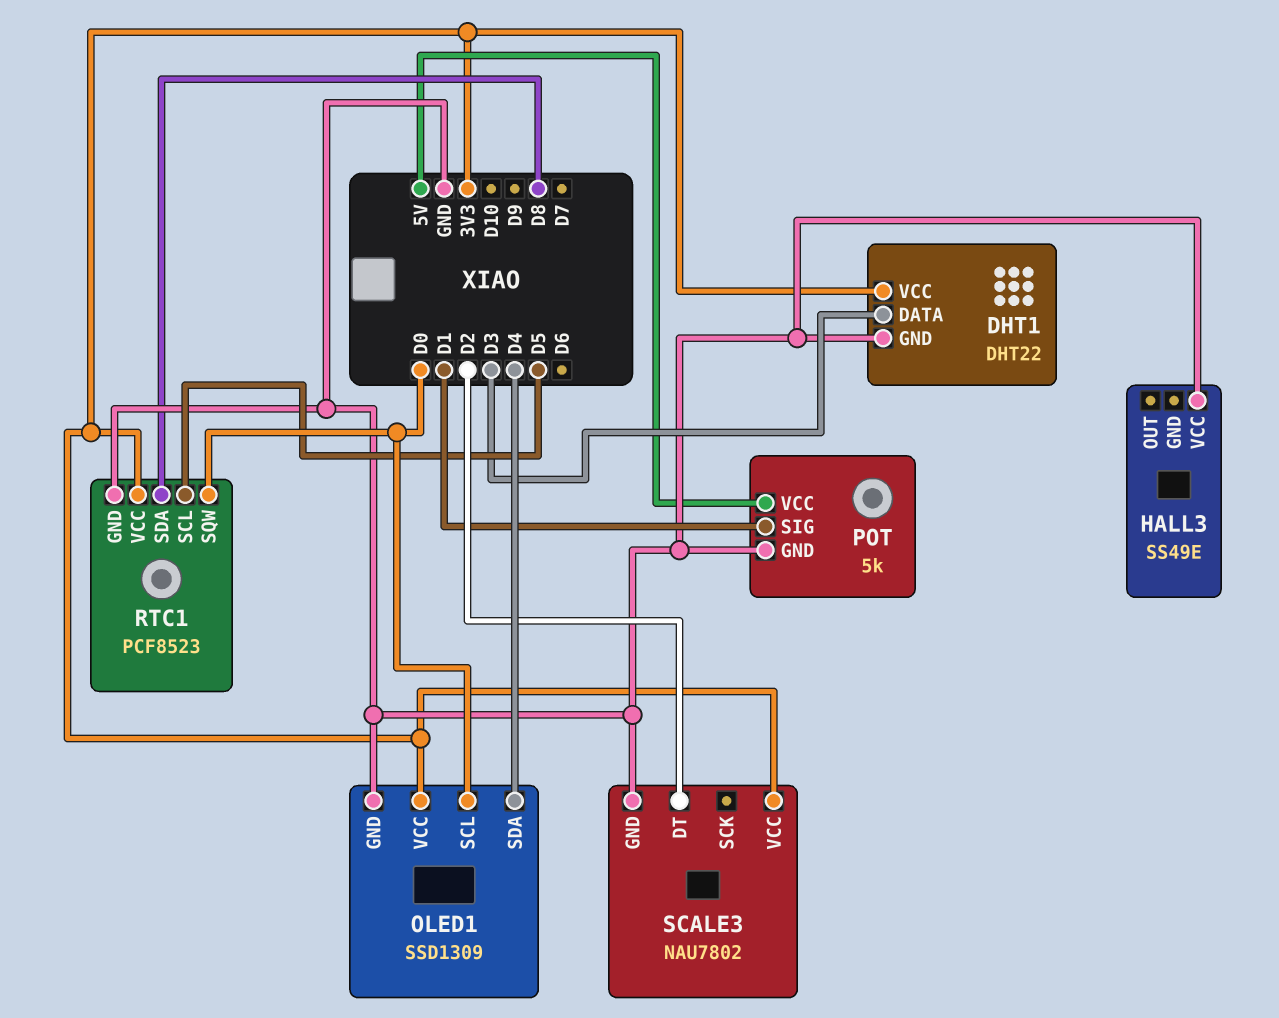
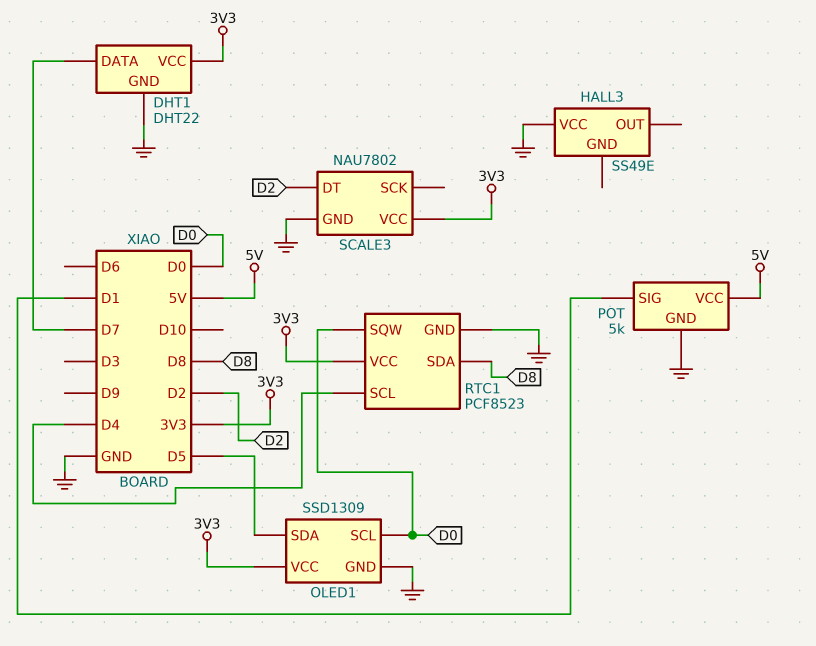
DHT1 pin DATA: D3 -> D7
OLED1 pin SDA: D4 -> D5
RTC1 pin SCL: D5 -> D4

